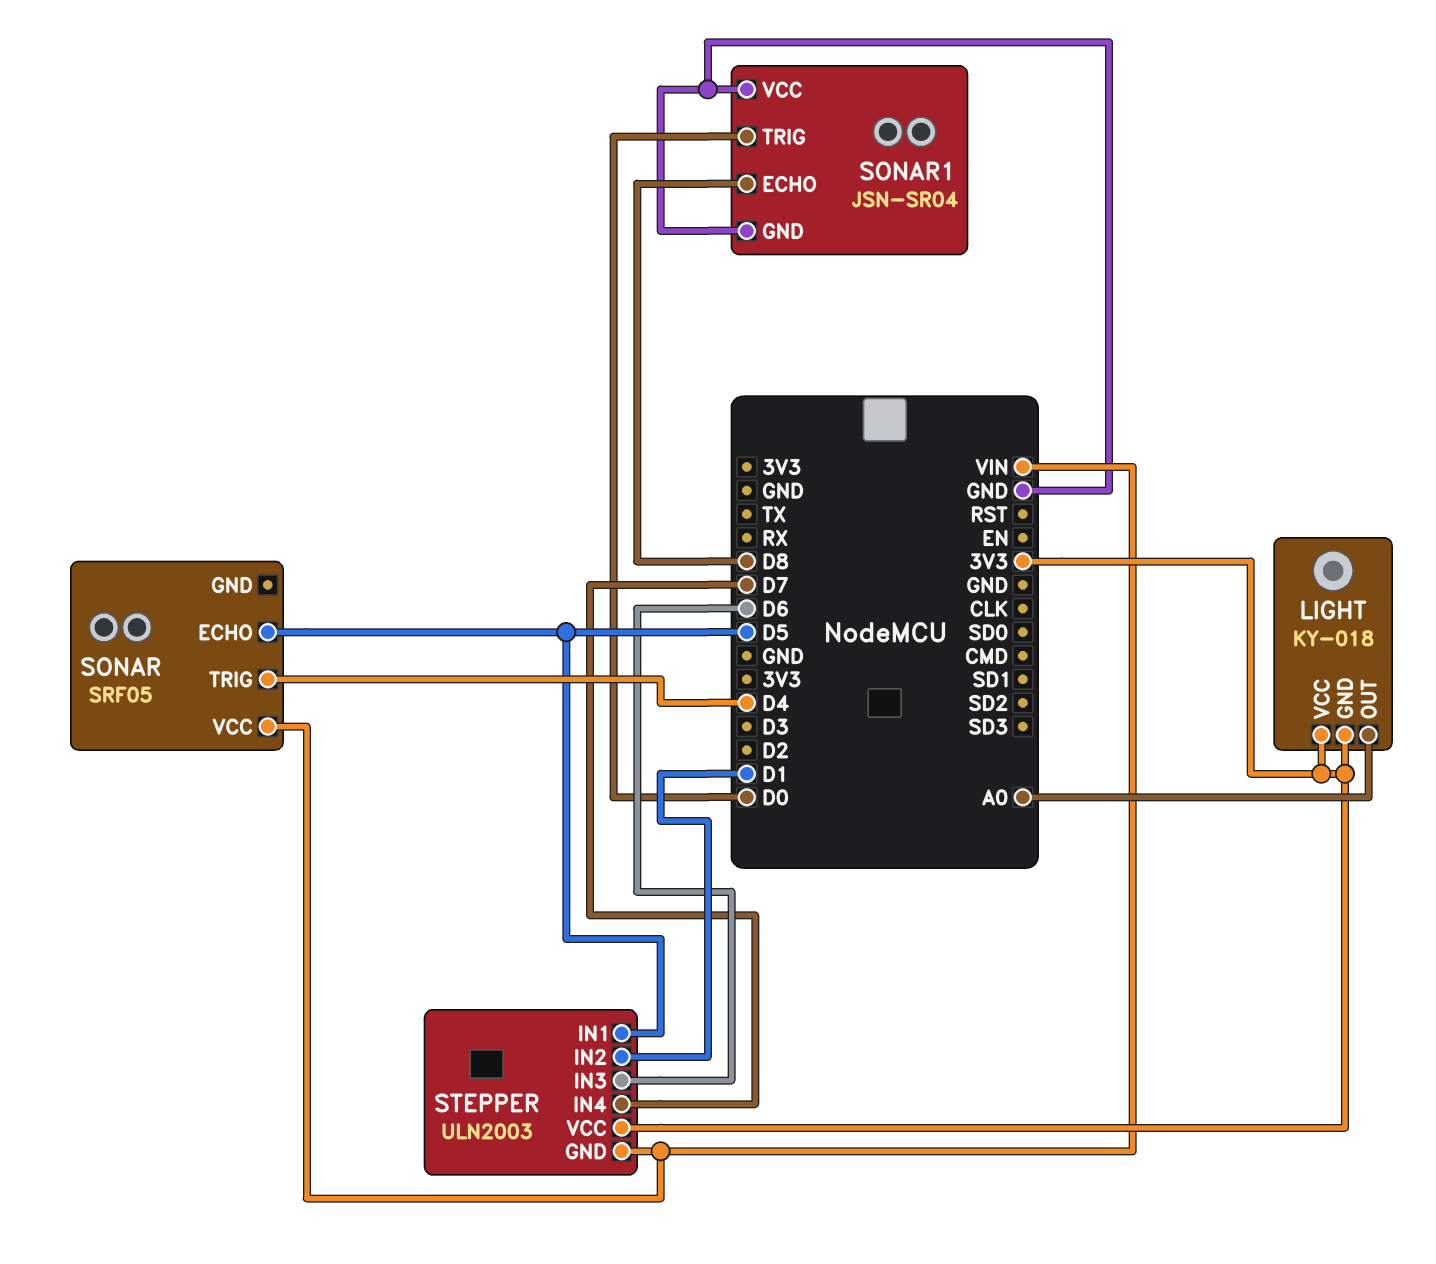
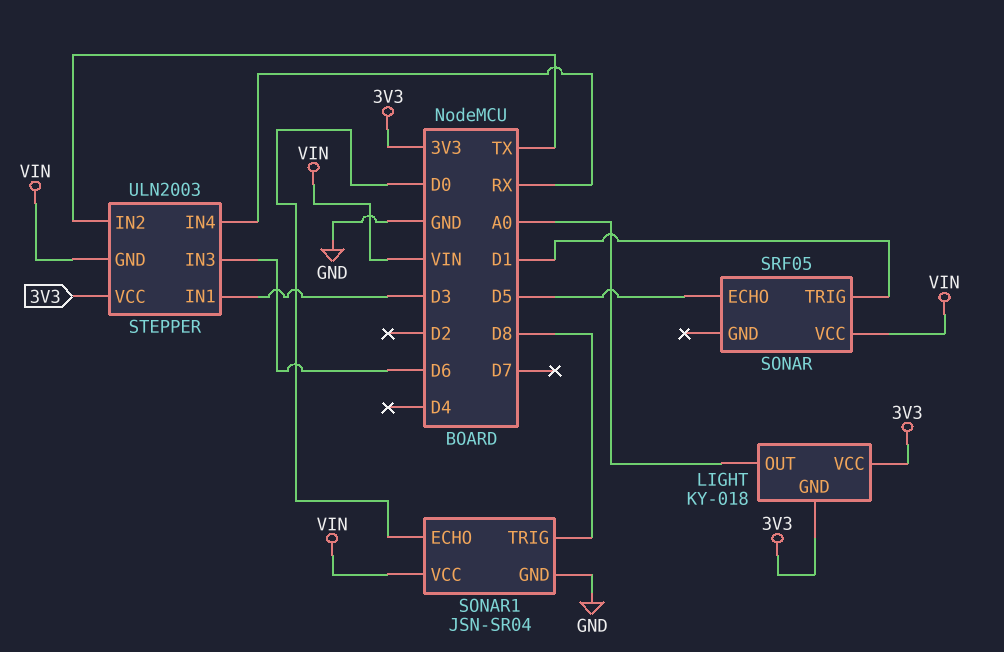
SONAR pin TRIG: D4 -> D1
SONAR1 pin ECHO: D8 -> D0
SONAR1 pin TRIG: D0 -> D8
SONAR1 pin VCC: GND -> VIN
STEPPER pin IN1: D5 -> D3
STEPPER pin IN2: D1 -> TX
STEPPER pin IN4: D7 -> RX

